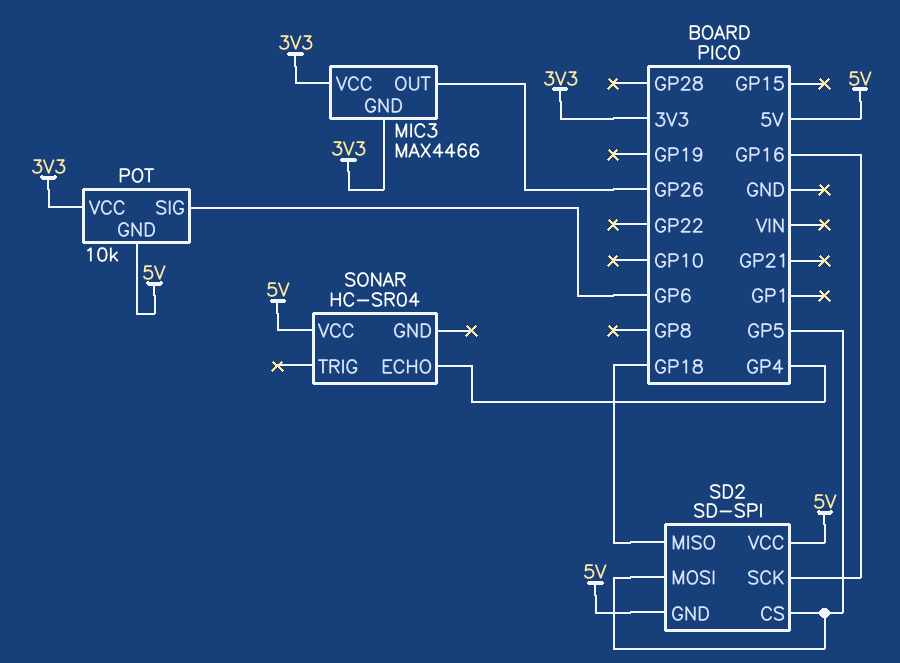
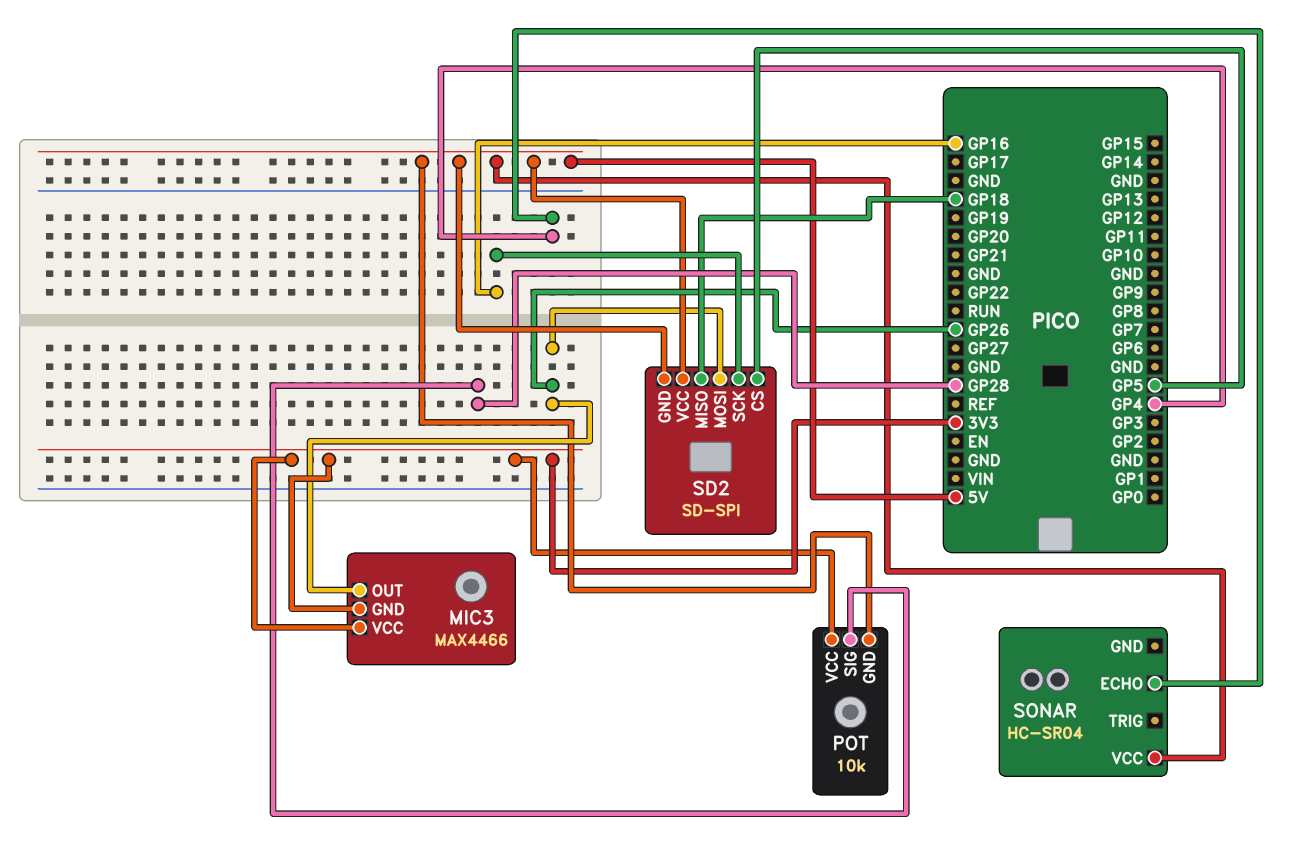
POT pin SIG: GP6 -> GP28
SD2 pin MOSI: GP5 -> GP26

